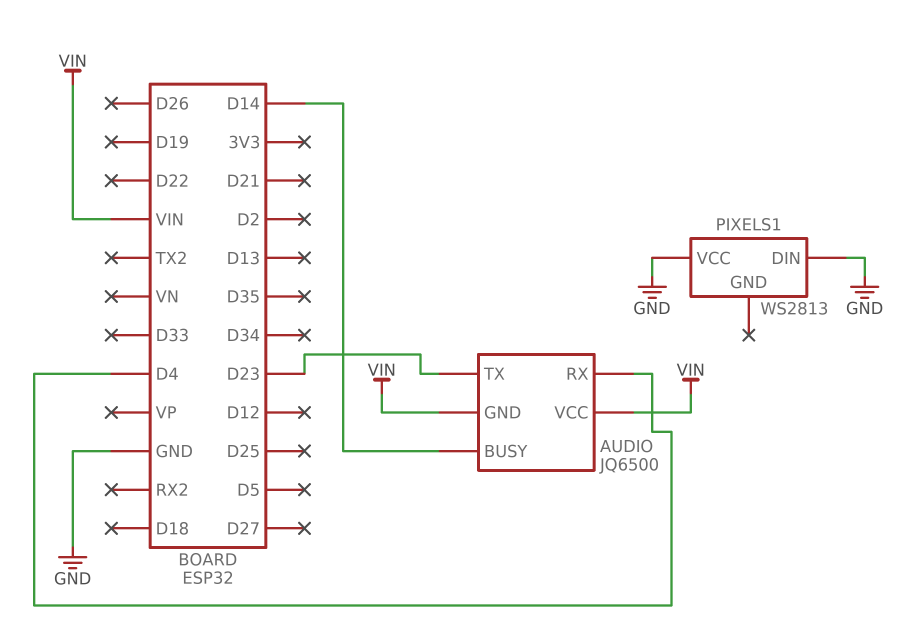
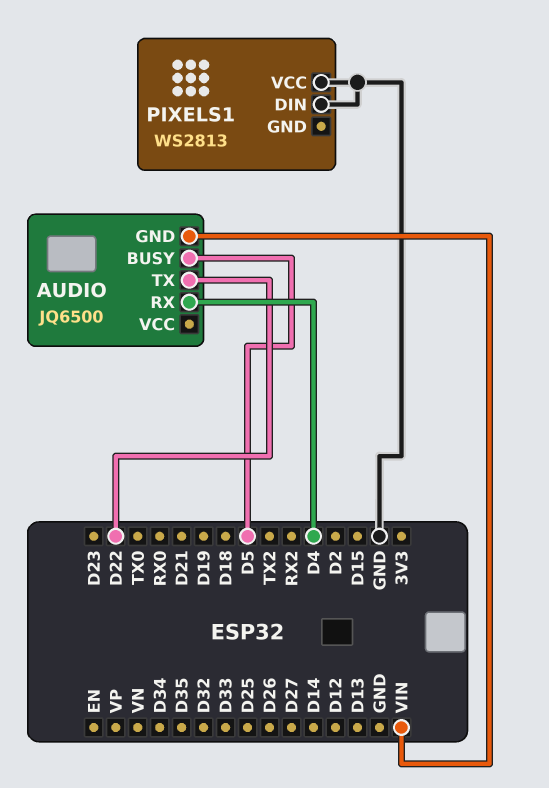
AUDIO pin BUSY: D14 -> D5
AUDIO pin TX: D23 -> D22
AUDIO pin VCC: VIN -> none

